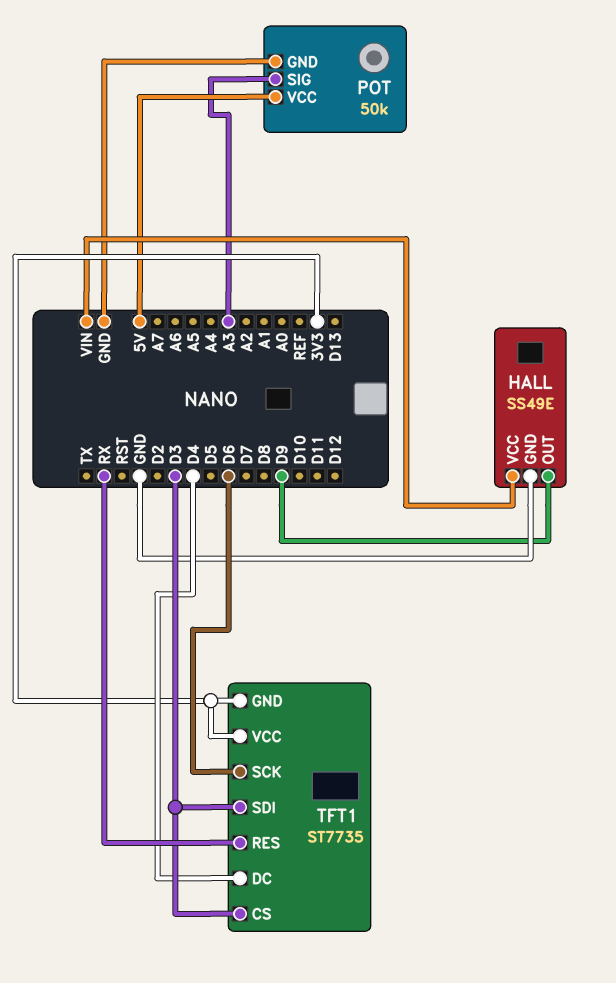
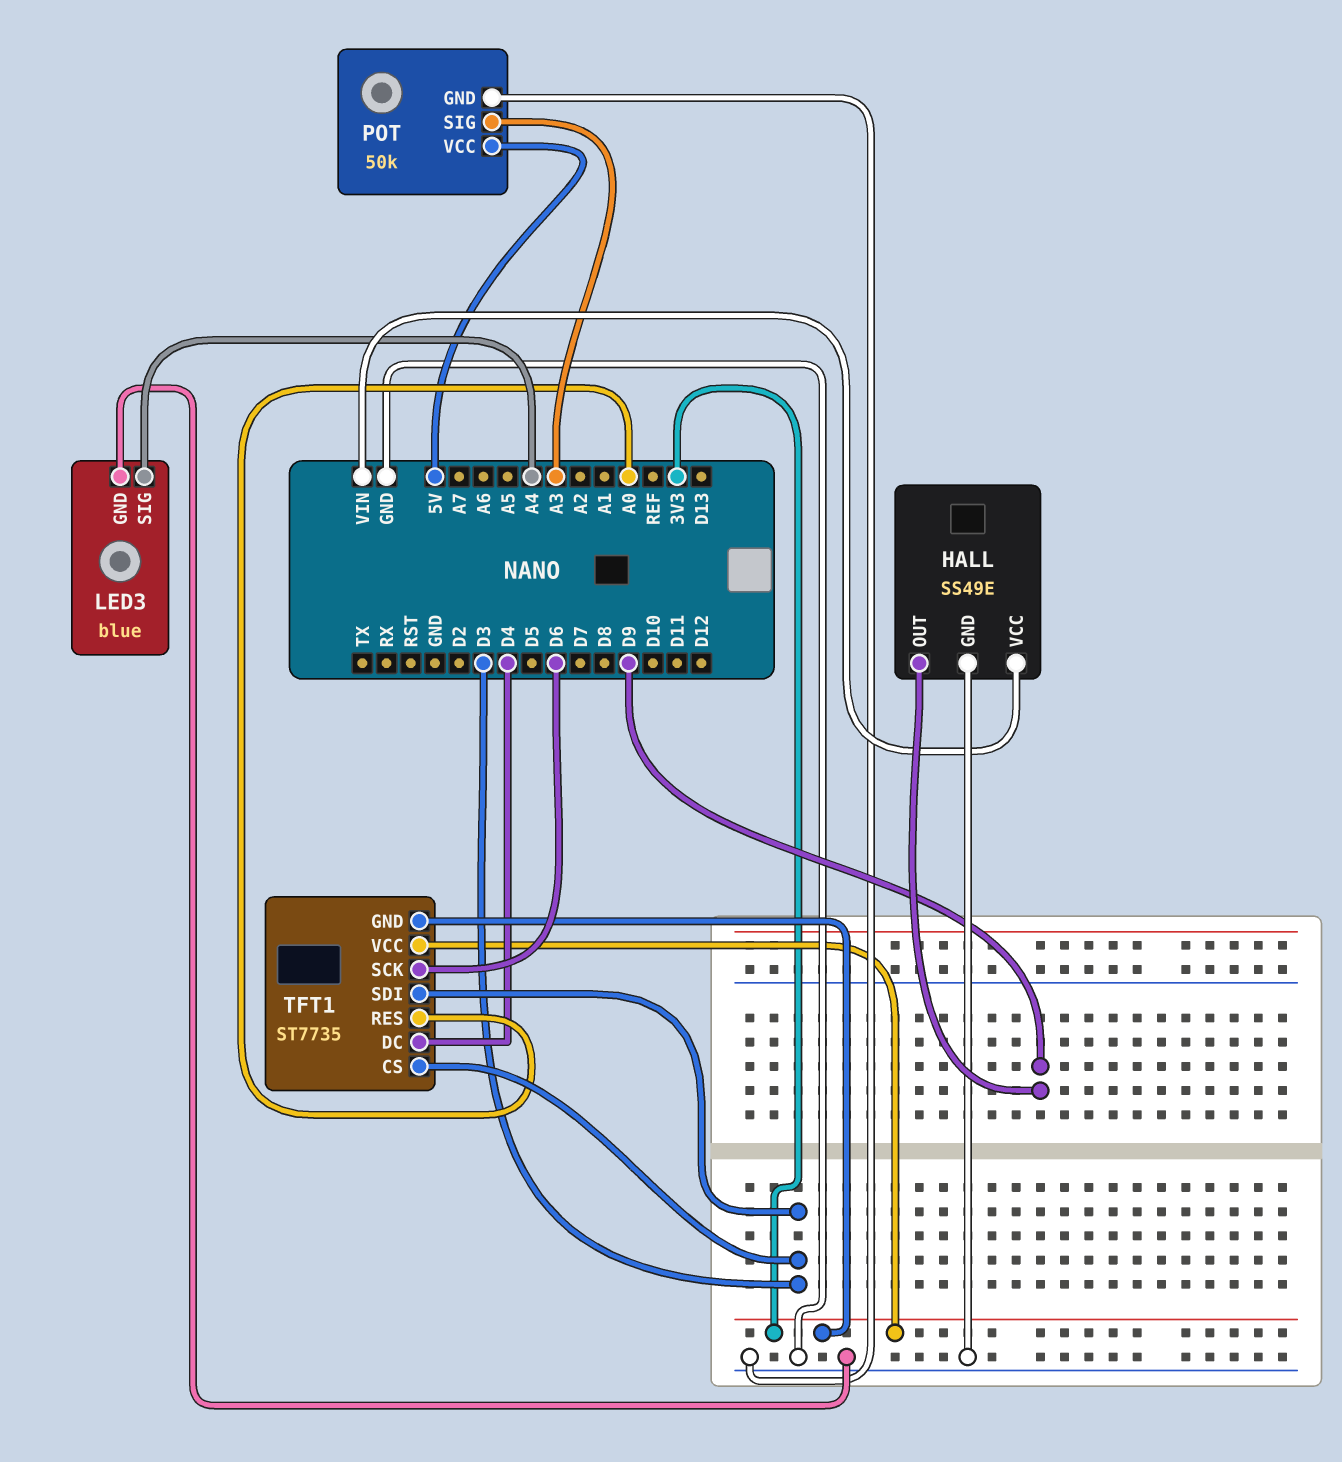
LED3: none -> blue
LED3 pin GND: none -> GND
LED3 pin SIG: none -> A4
TFT1 pin RES: RX -> A0

